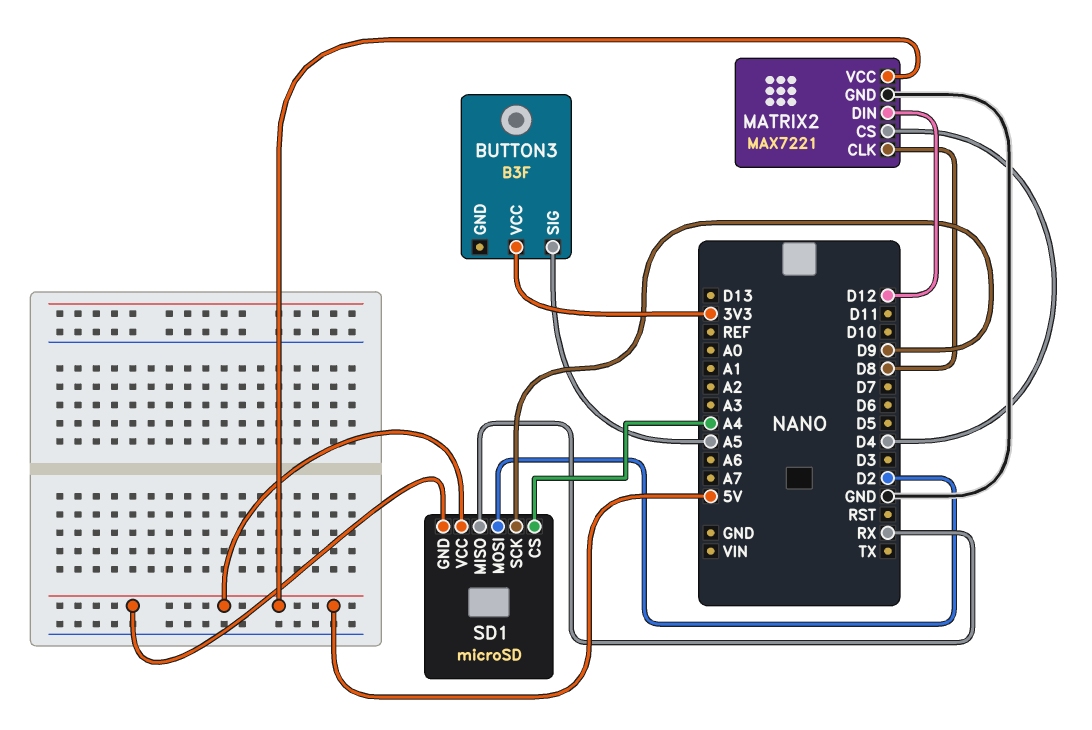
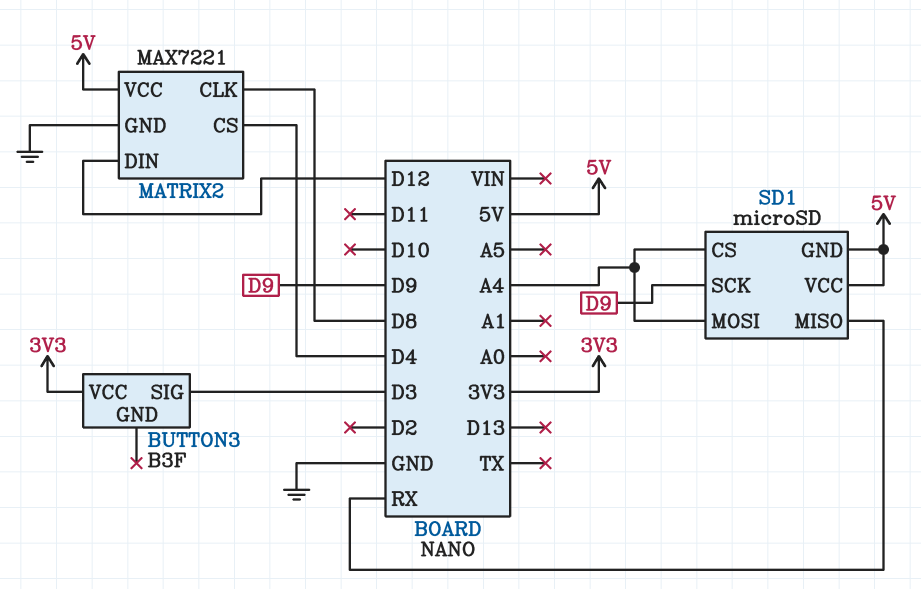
BUTTON3 pin SIG: A5 -> D3
SD1 pin MOSI: D2 -> A4

